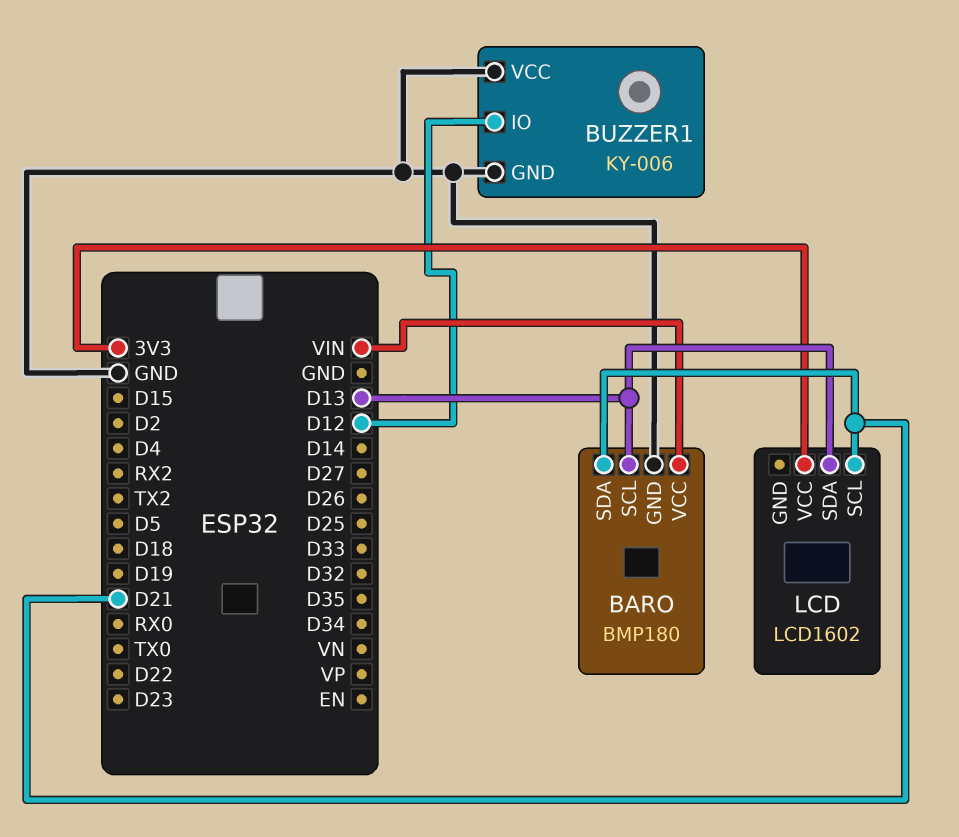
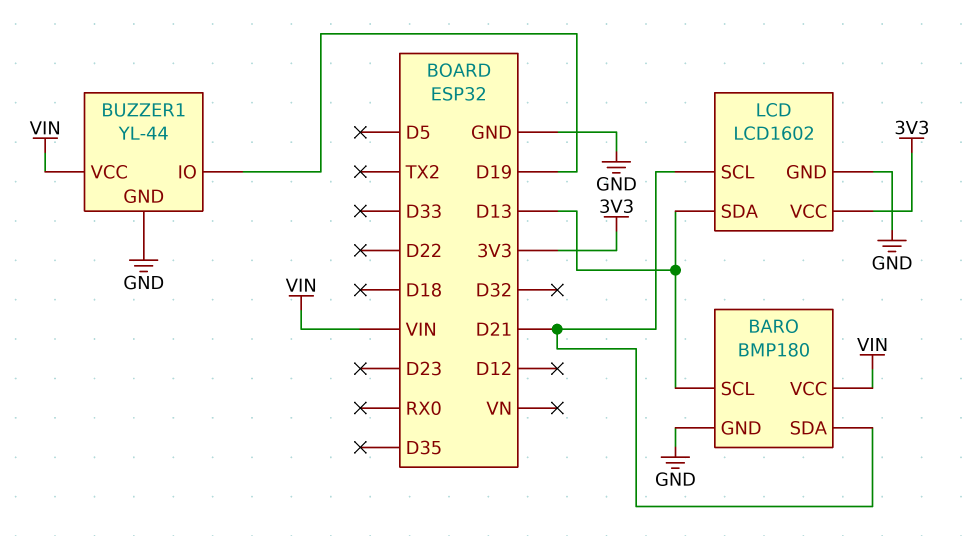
BUZZER1: KY-006 -> YL-44
BUZZER1 pin IO: D12 -> D19
BUZZER1 pin VCC: GND -> VIN
LCD pin GND: none -> GND

